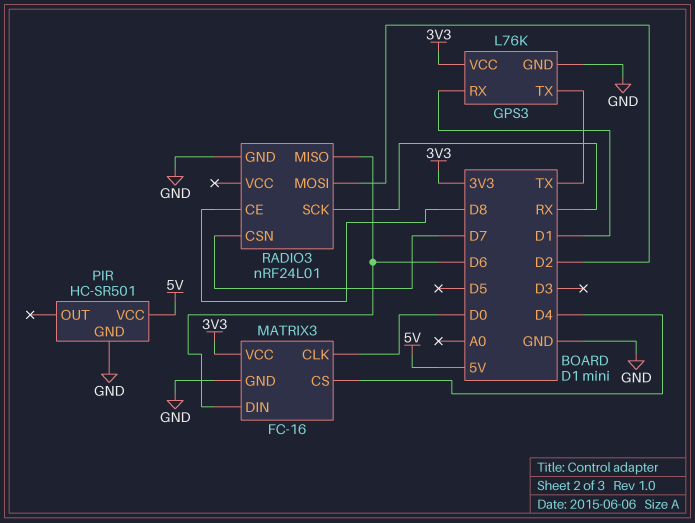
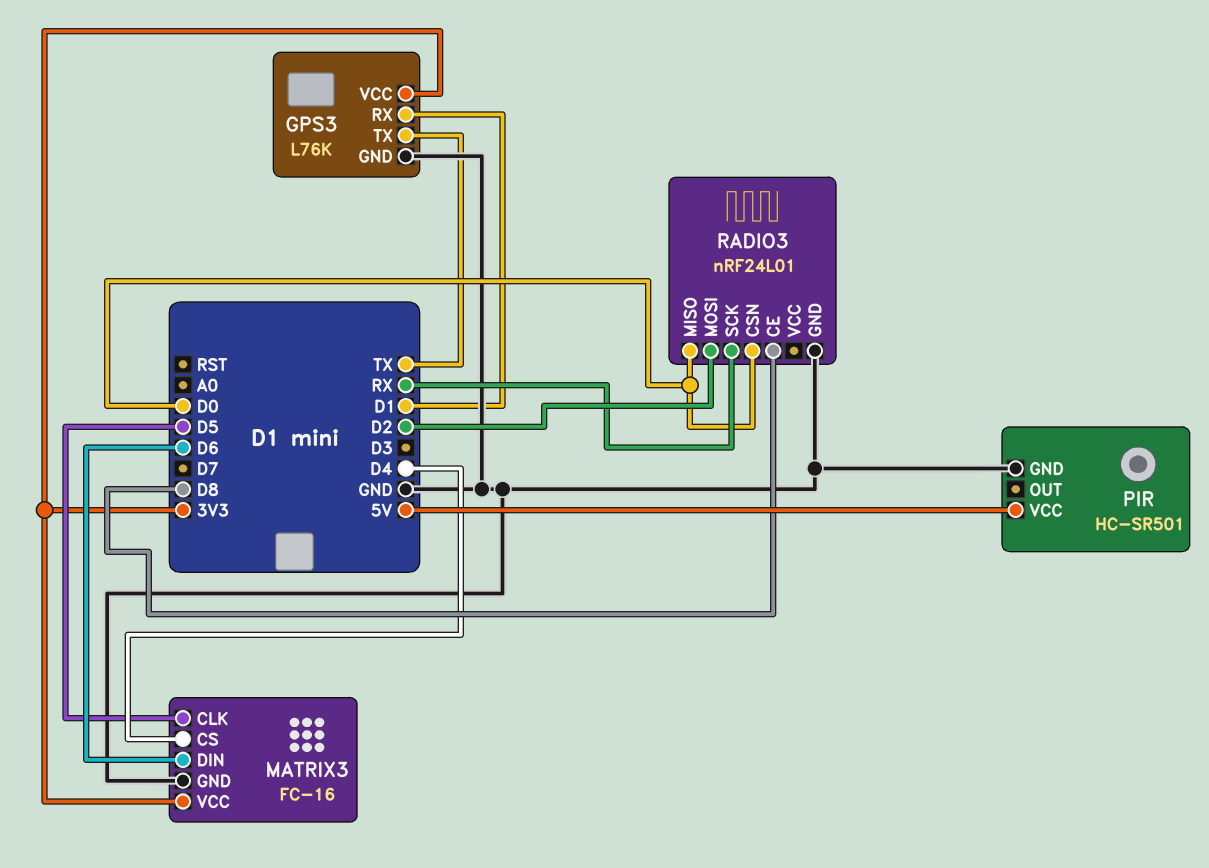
MATRIX3 pin CLK: D0 -> D5
RADIO3 pin CSN: D7 -> D0
RADIO3 pin MISO: D6 -> D0

